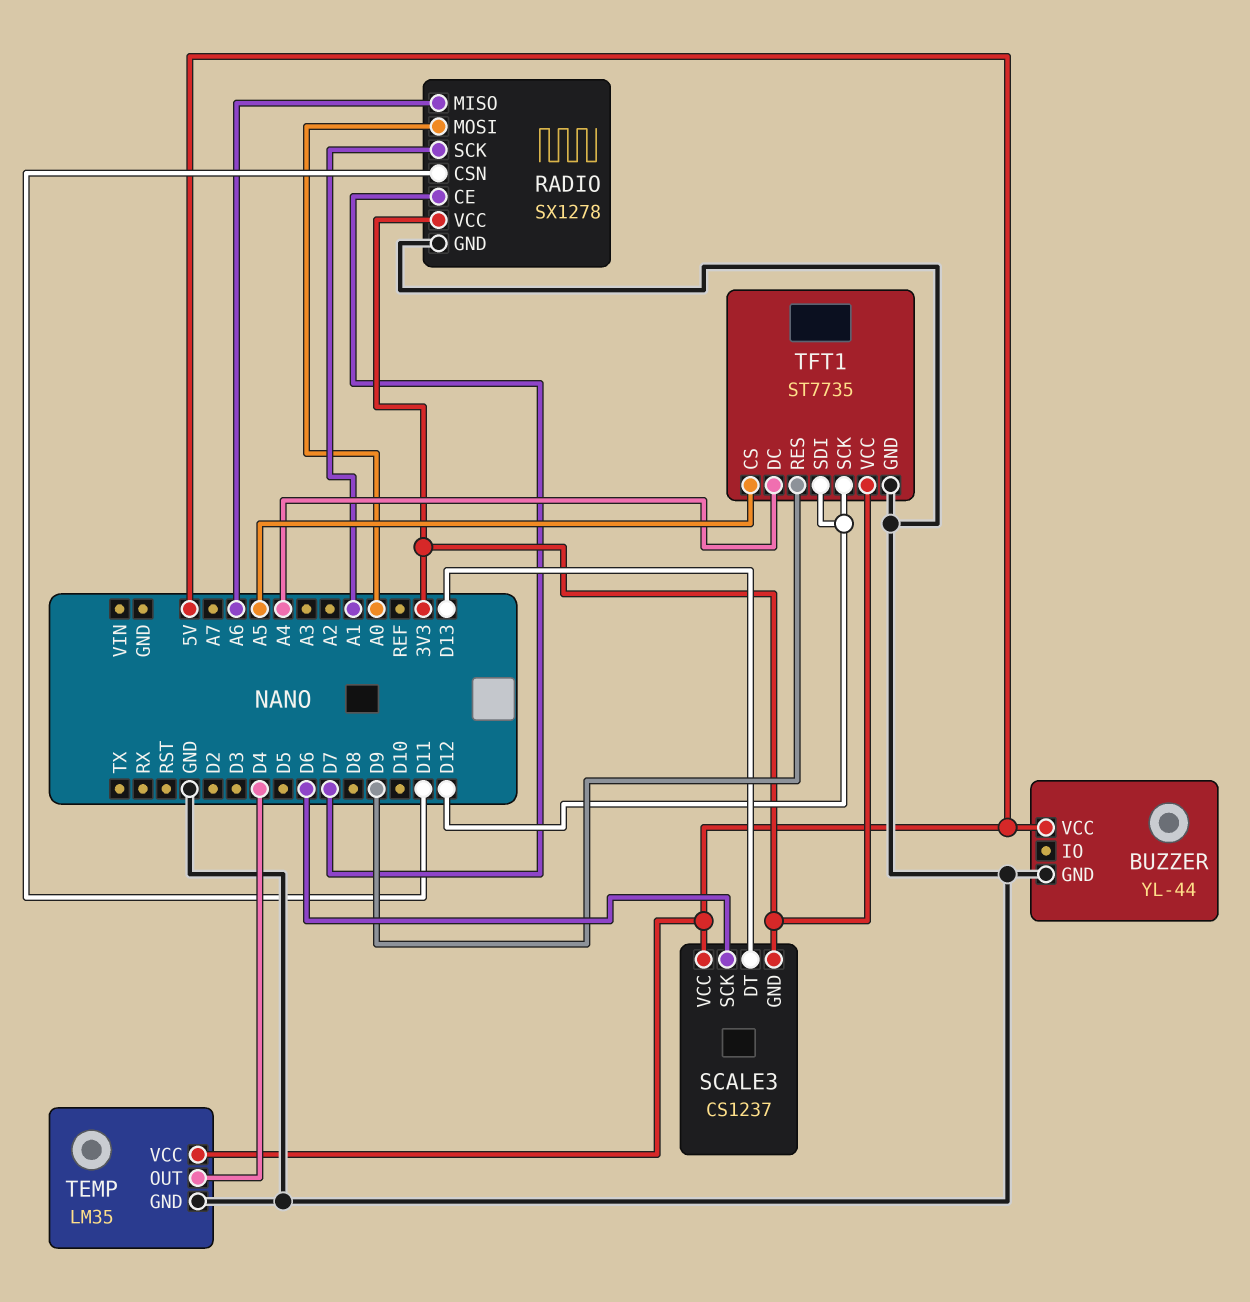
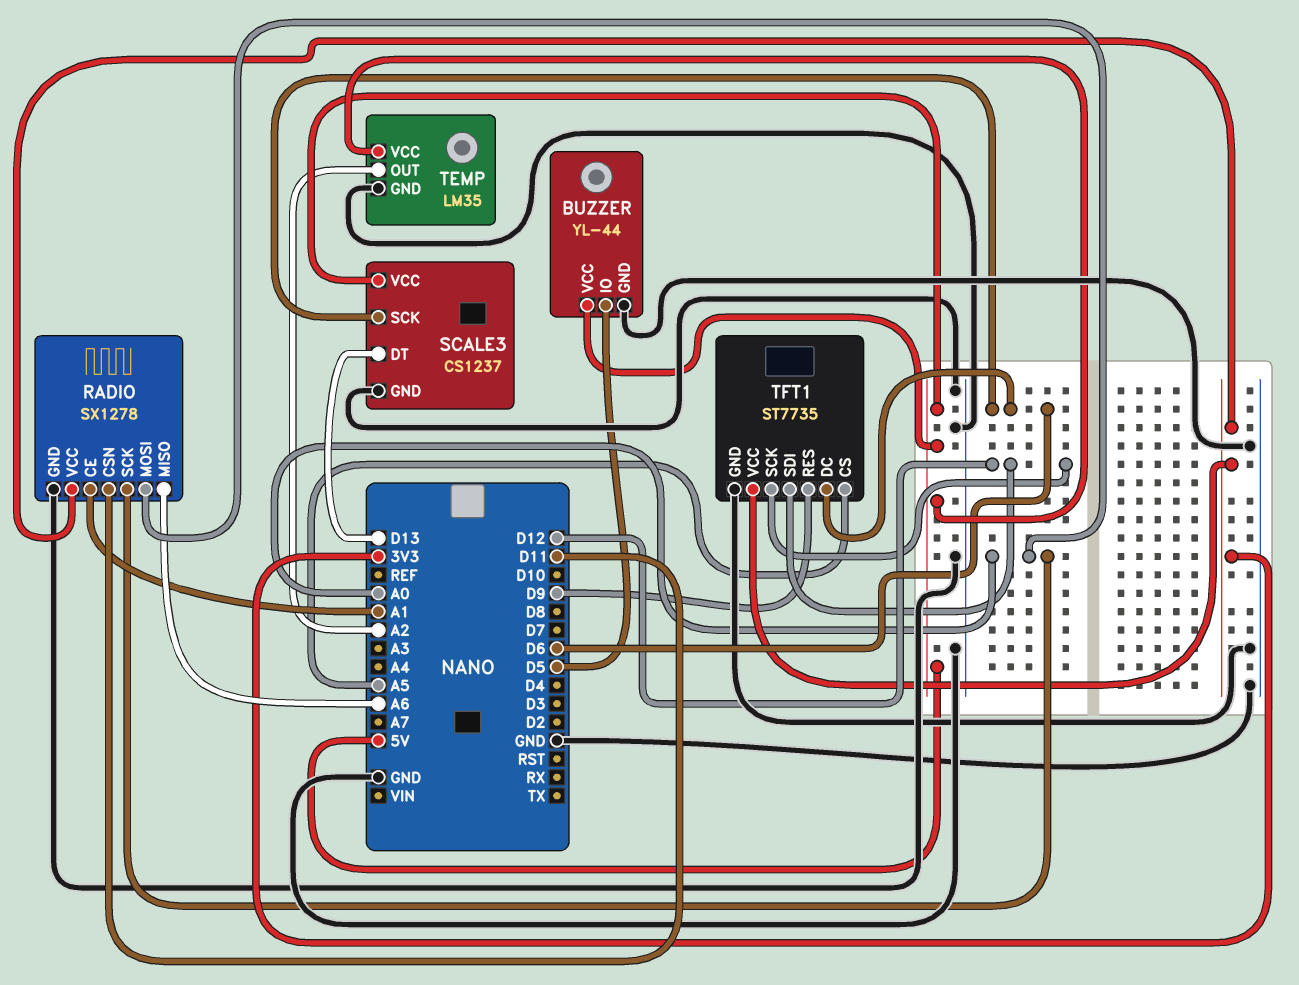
BUZZER pin IO: none -> D5
RADIO pin CE: D7 -> A1
RADIO pin SCK: A1 -> A0
SCALE3 pin GND: 3V3 -> GND
TEMP pin OUT: D4 -> A2
TFT1 pin DC: A4 -> D6

